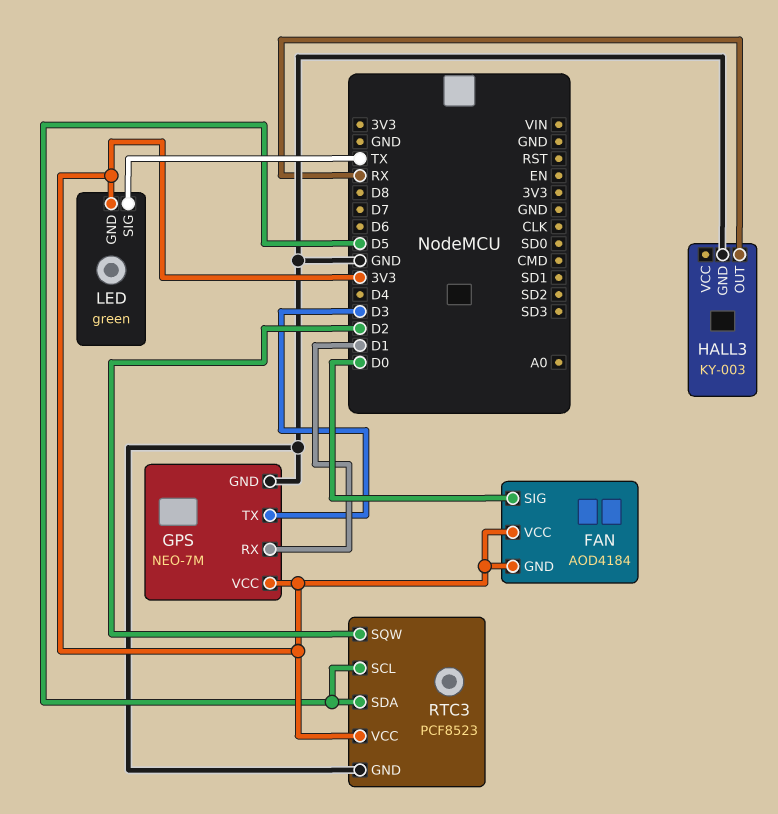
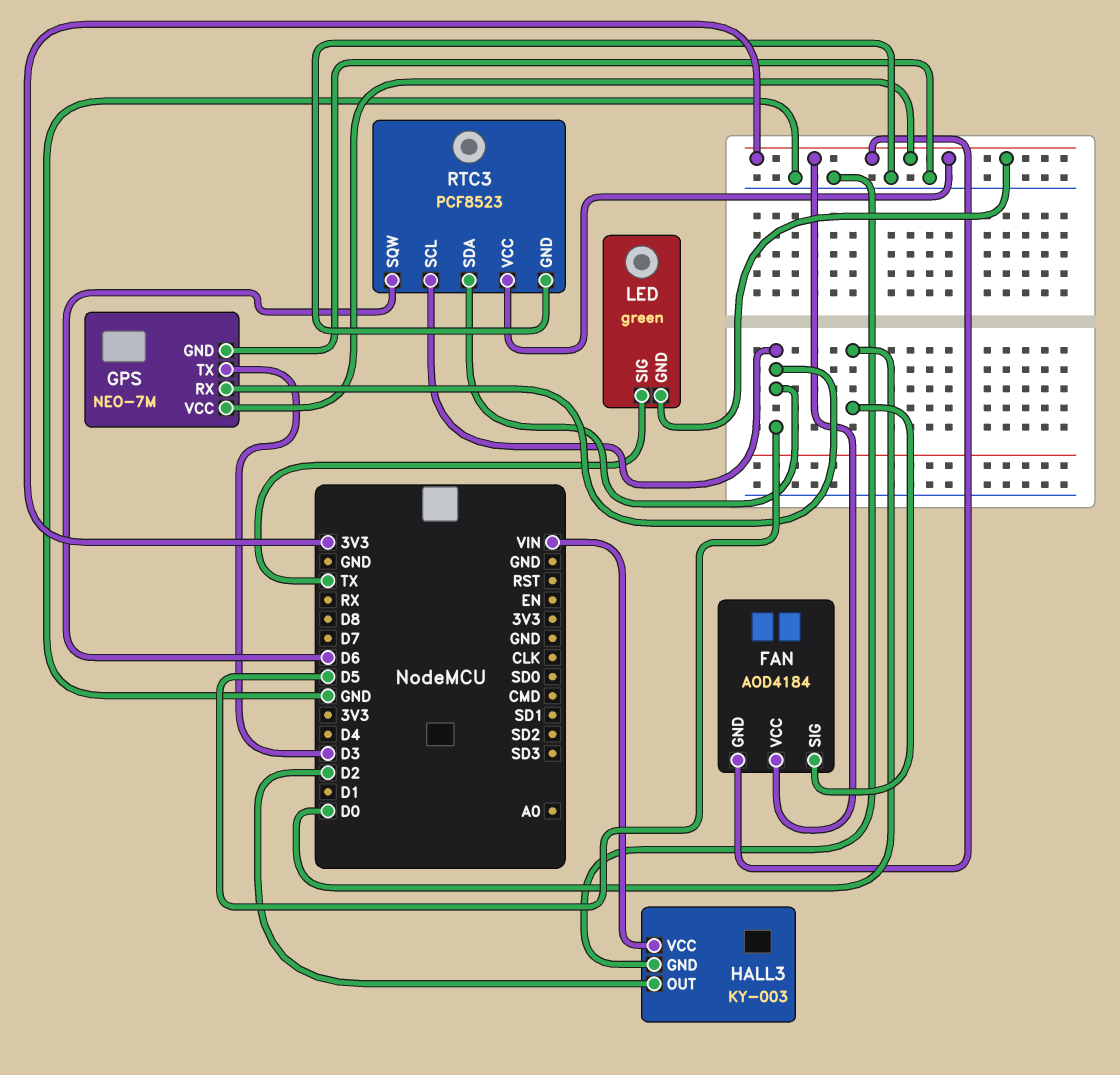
GPS pin RX: D1 -> D5
HALL3 pin OUT: RX -> D2
HALL3 pin VCC: none -> VIN
RTC3 pin SQW: D2 -> D6

